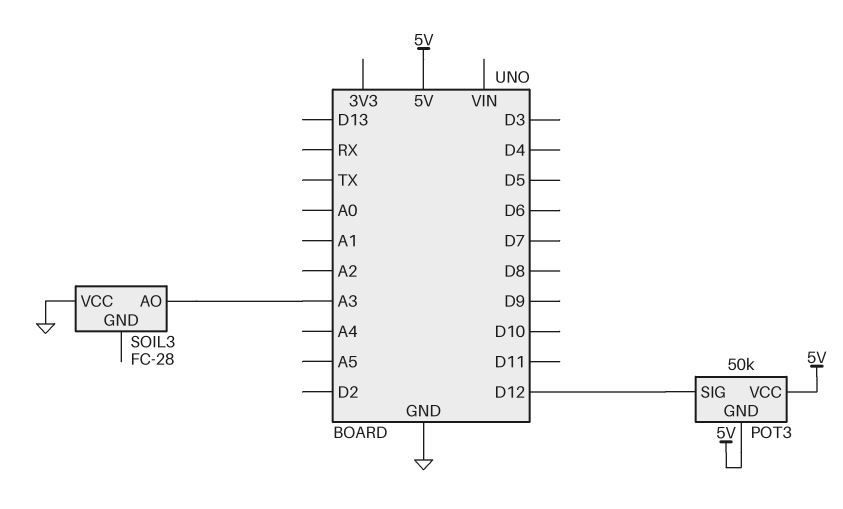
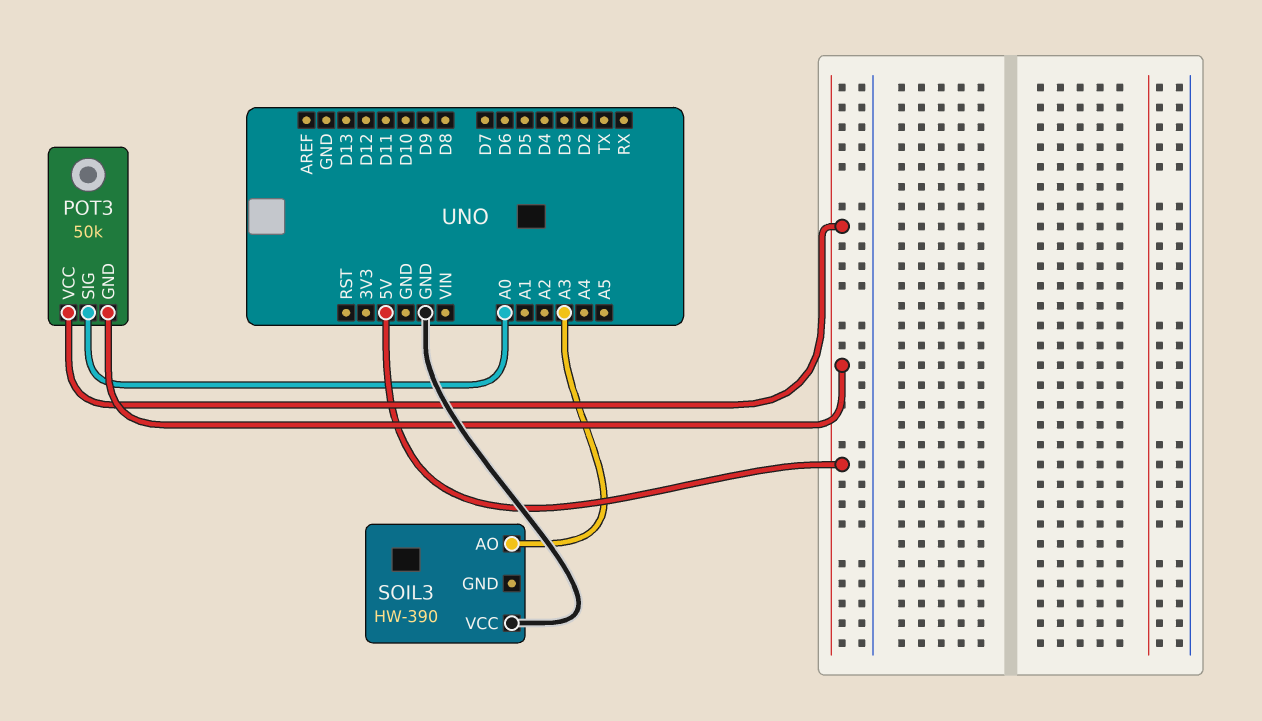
POT3 pin SIG: D12 -> A0
SOIL3: FC-28 -> HW-390

